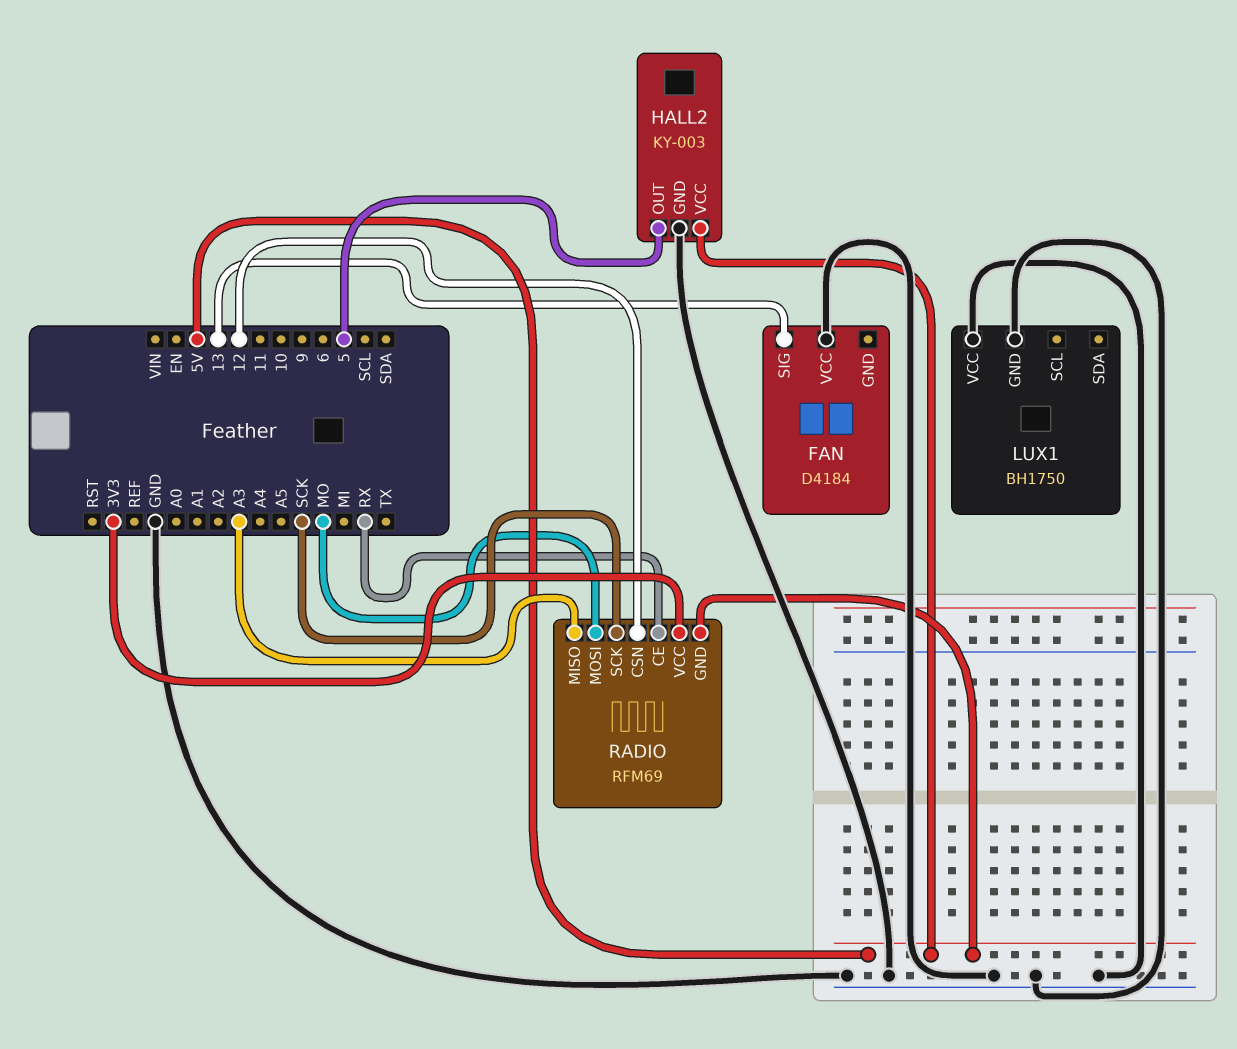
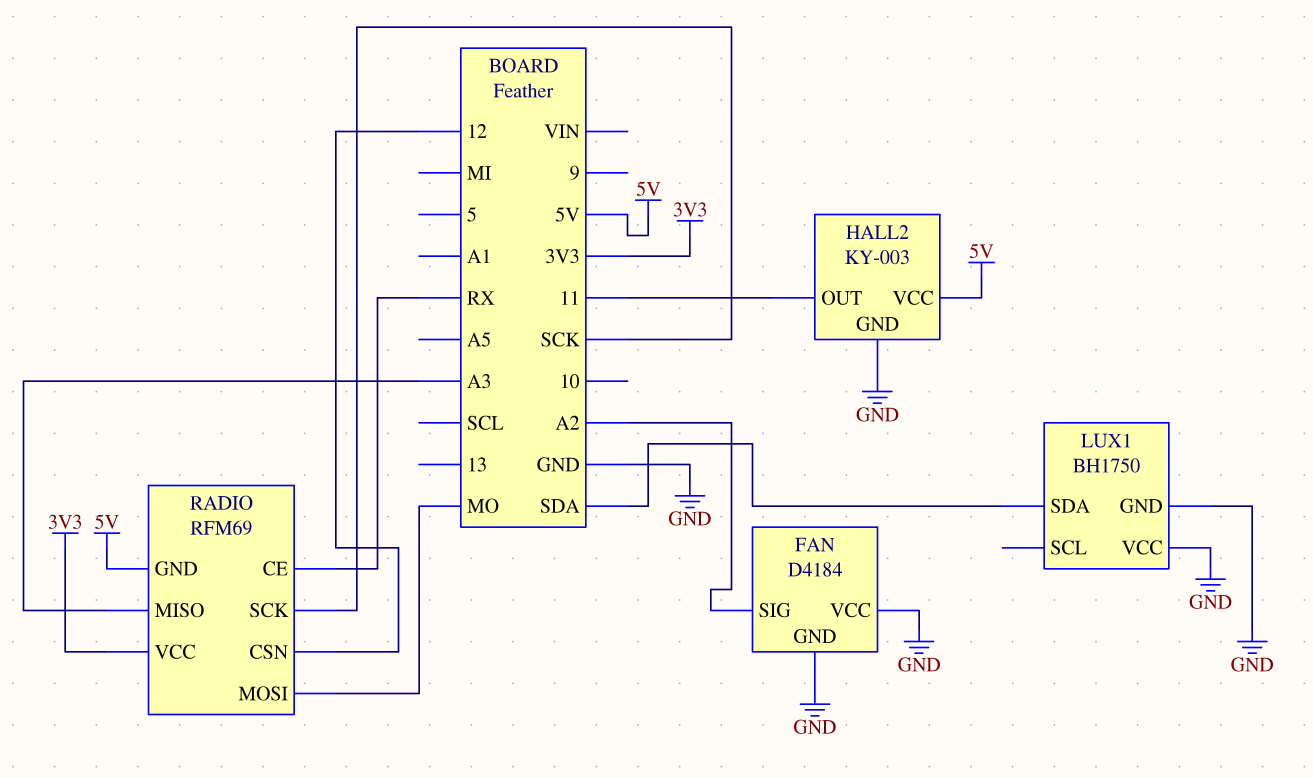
FAN pin GND: none -> GND
FAN pin SIG: 13 -> A2
HALL2 pin OUT: 5 -> 11
LUX1 pin SDA: none -> SDA

